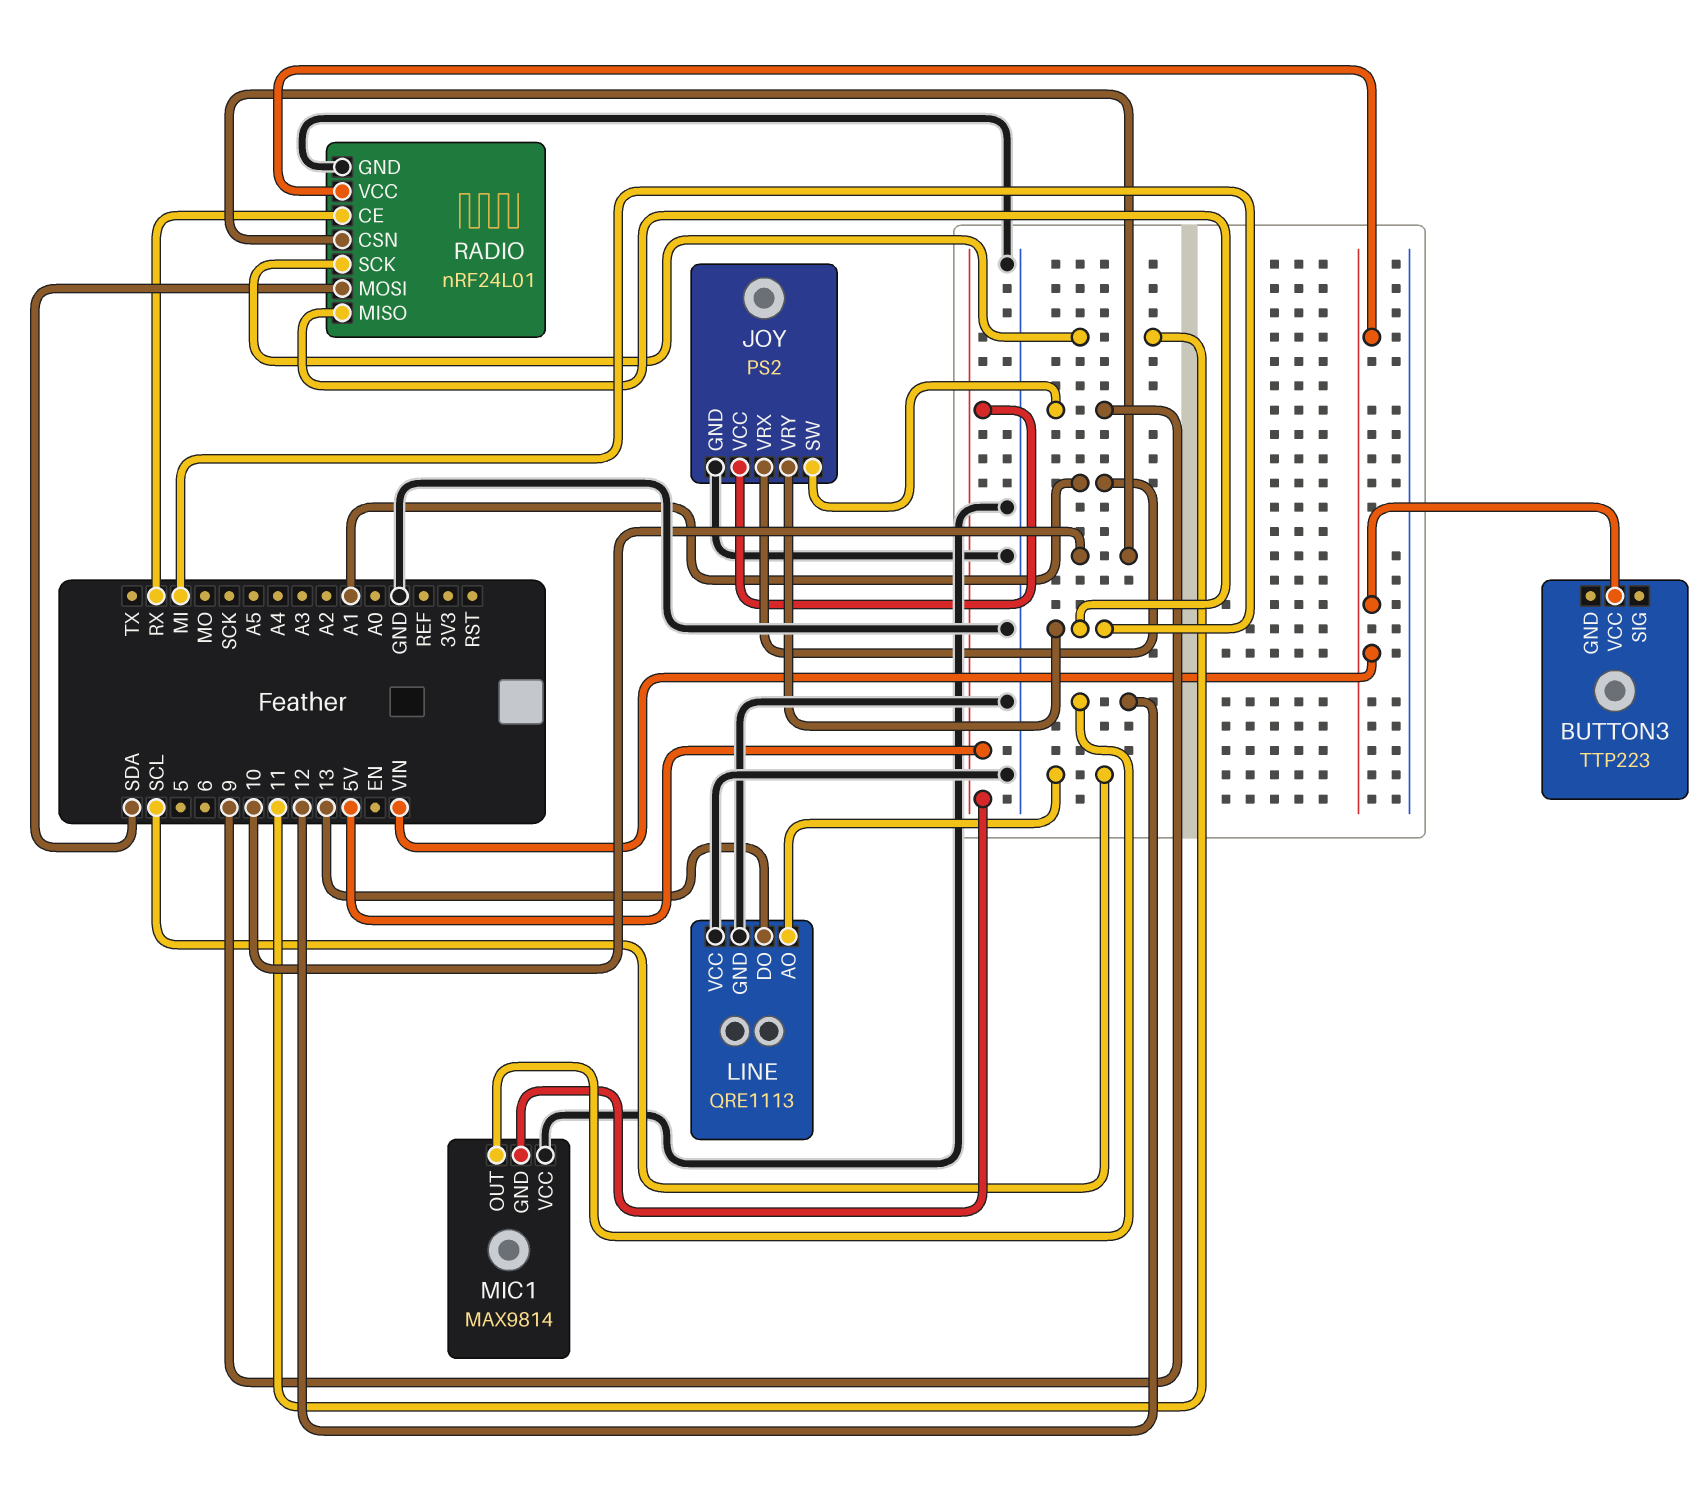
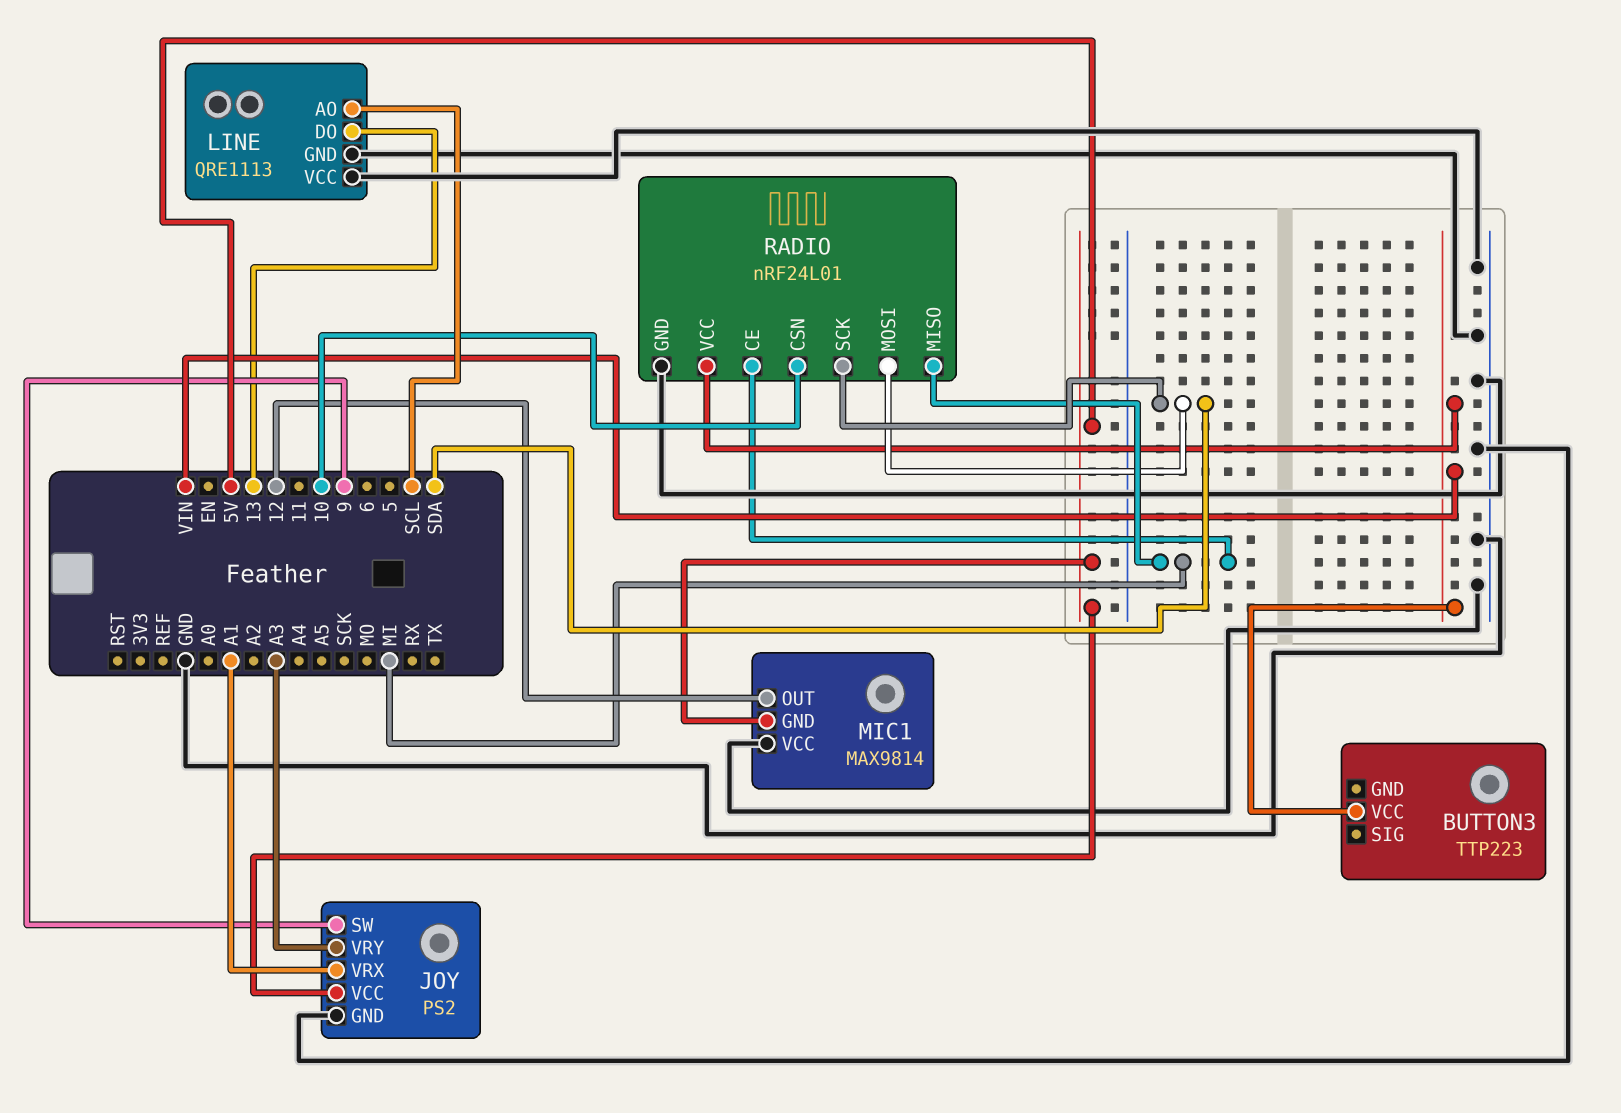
JOY pin VRY: MI -> A3
RADIO pin CE: RX -> MI
RADIO pin SCK: 11 -> SDA

